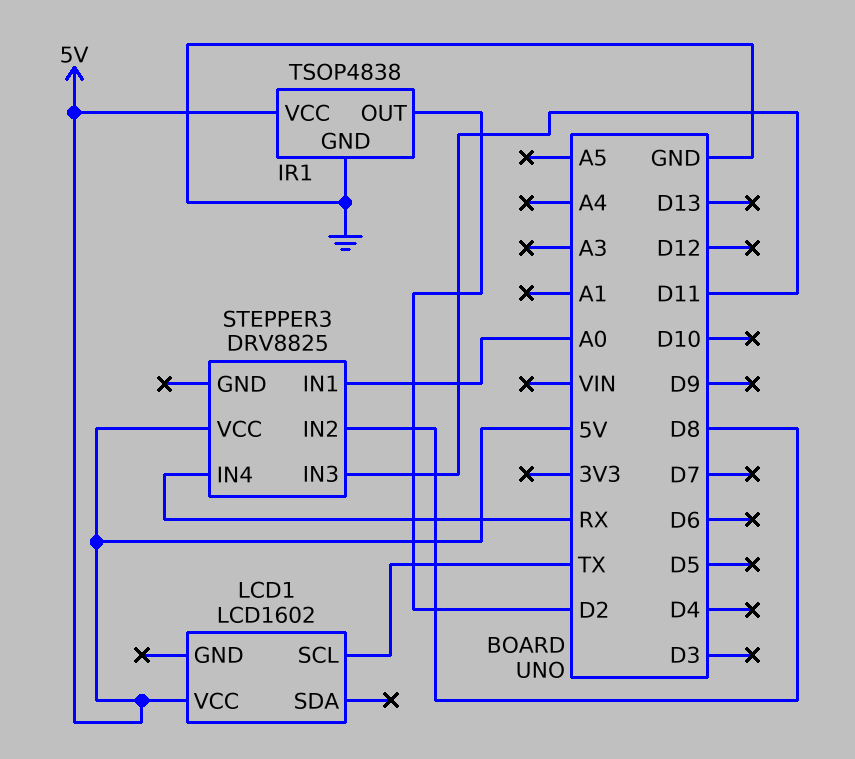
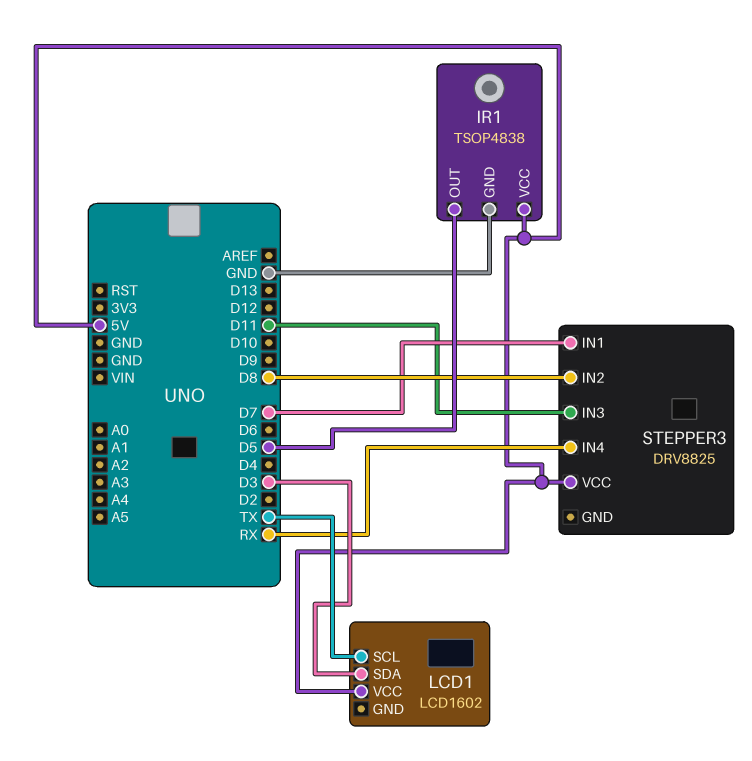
IR1 pin OUT: D2 -> D5
LCD1 pin SDA: none -> D3
STEPPER3 pin IN1: A0 -> D7

